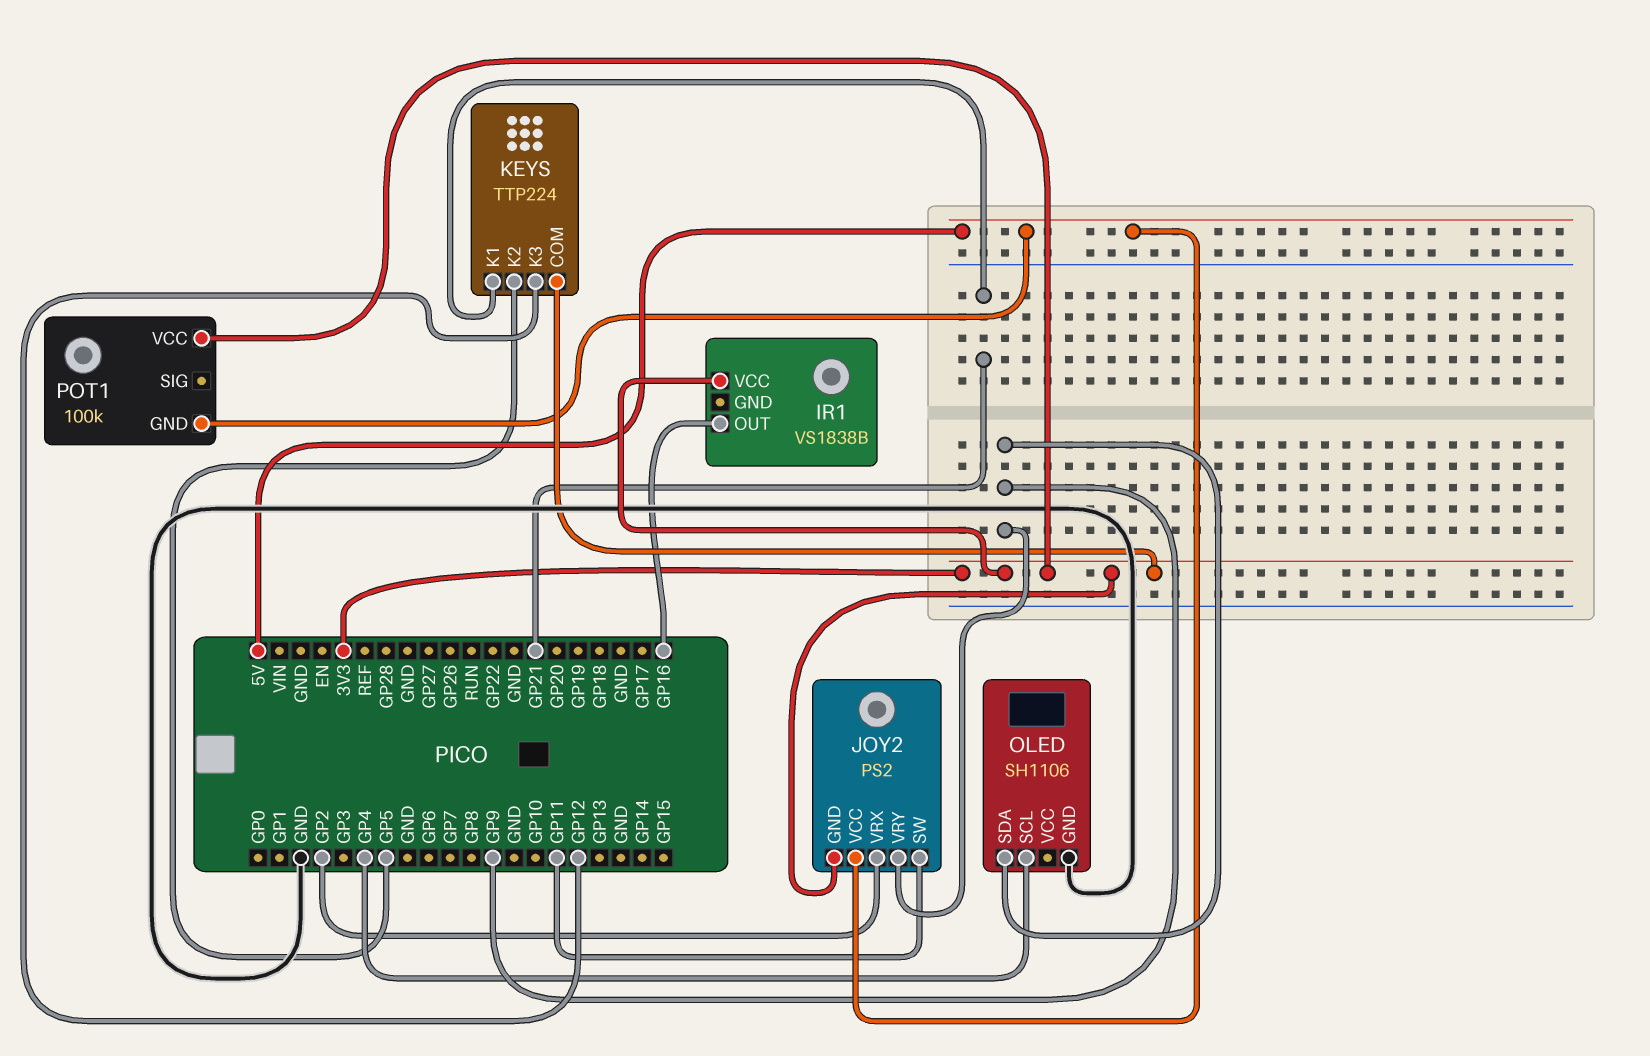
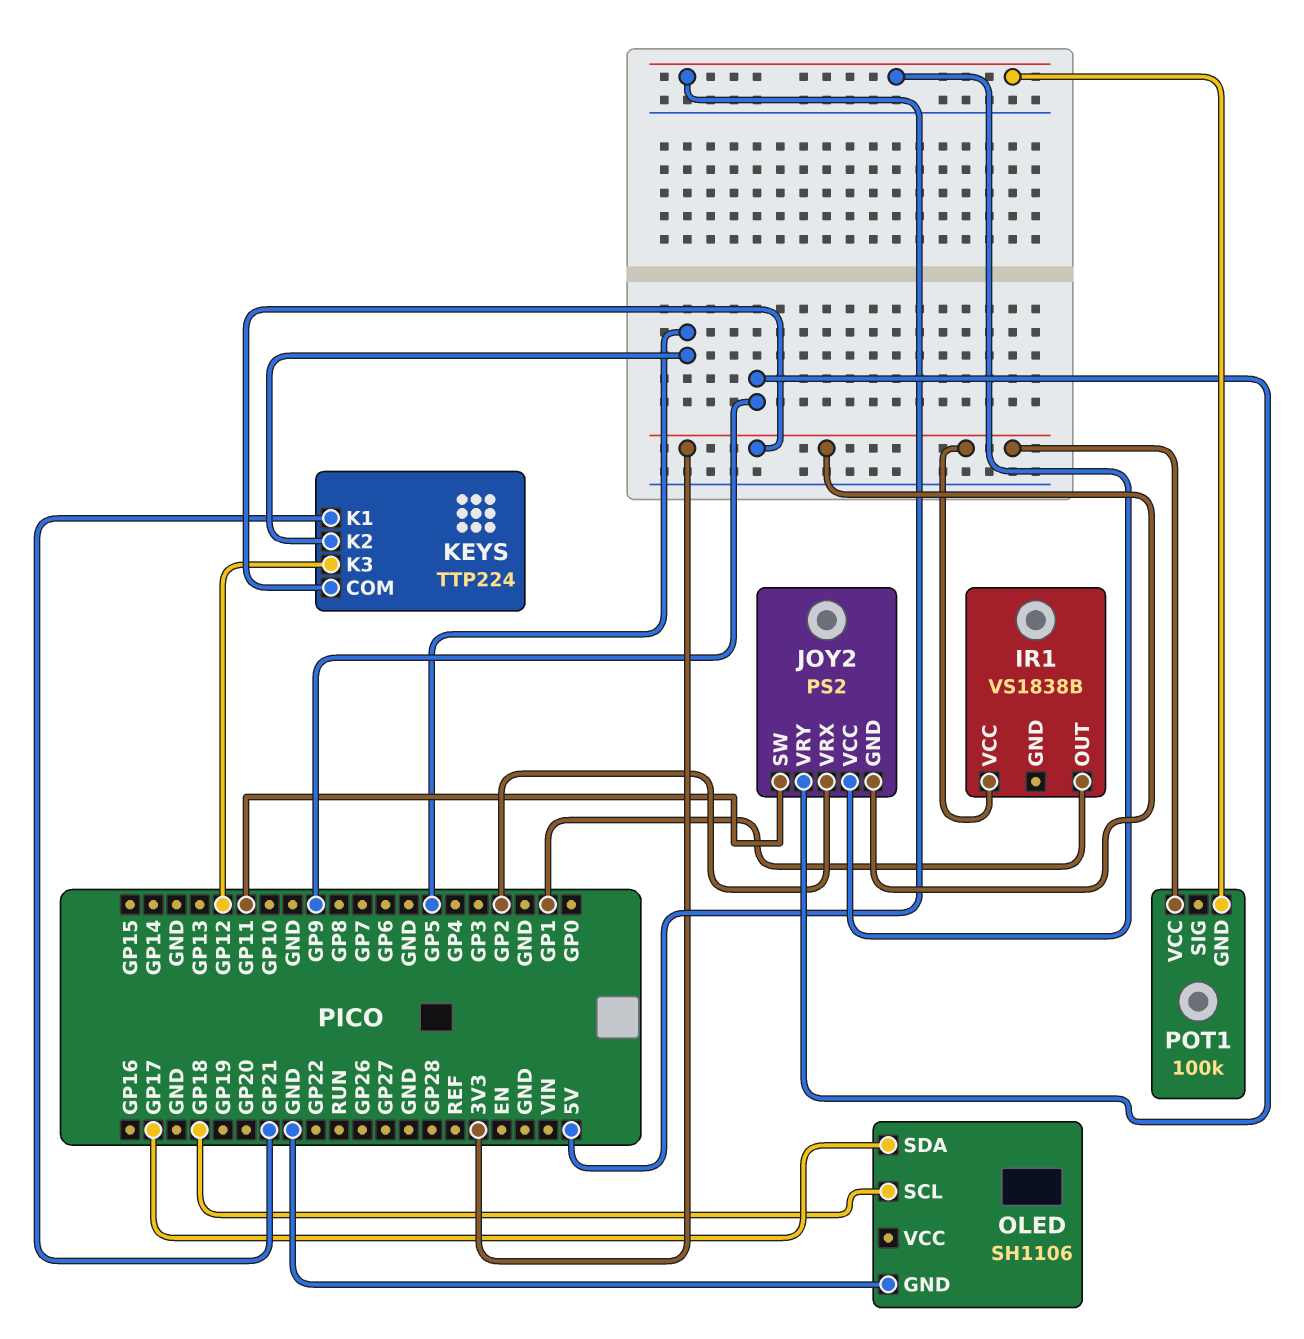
IR1 pin OUT: GP16 -> GP1
OLED pin SCL: GP4 -> GP18
OLED pin SDA: GP9 -> GP17

